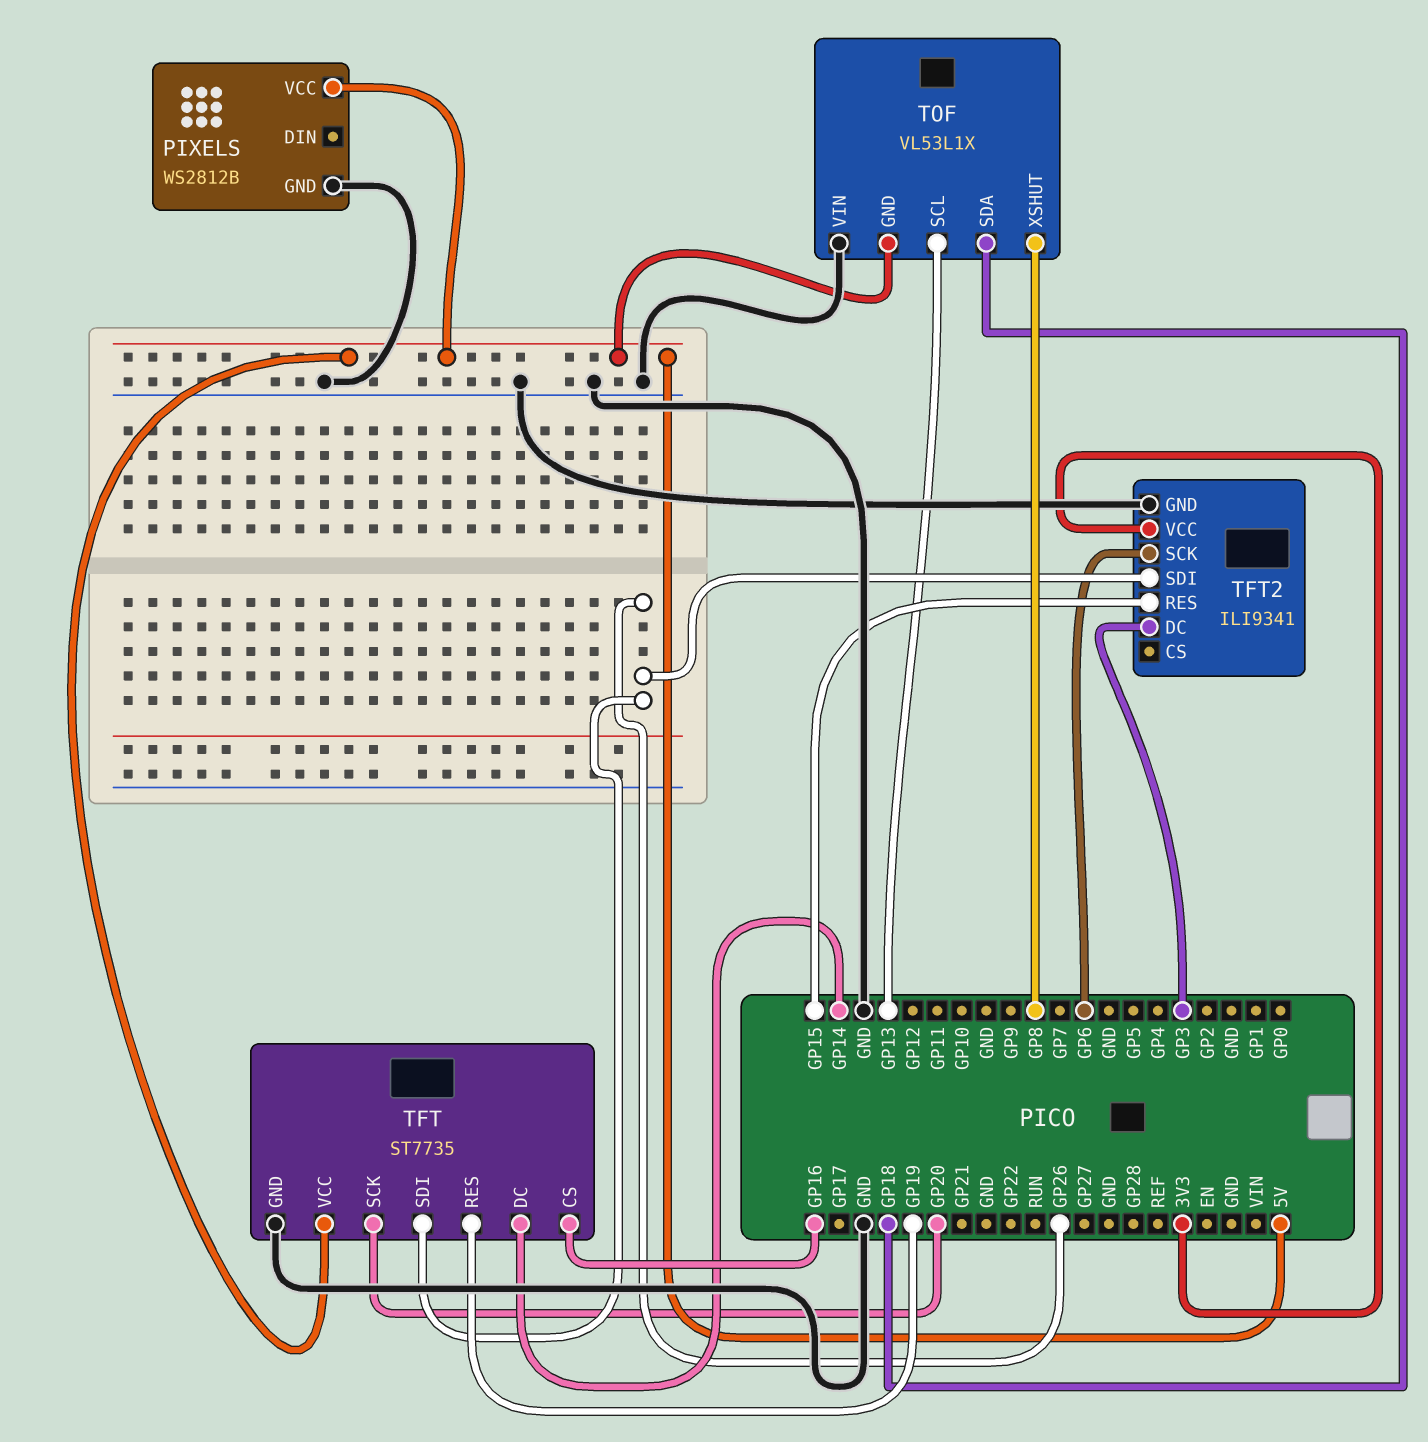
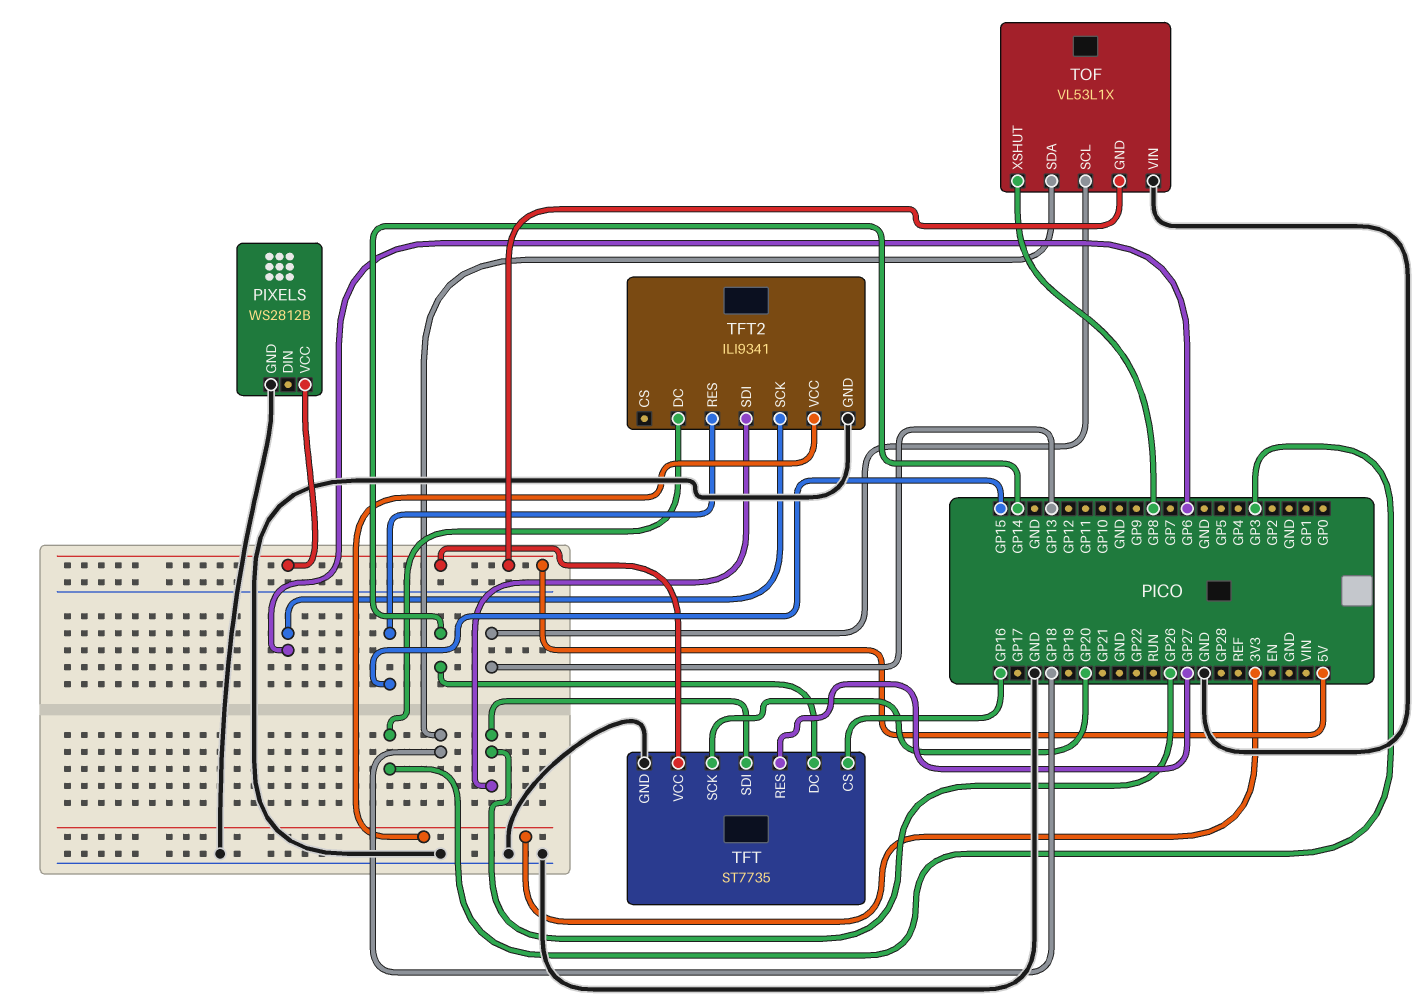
TFT pin RES: GP19 -> GP27

